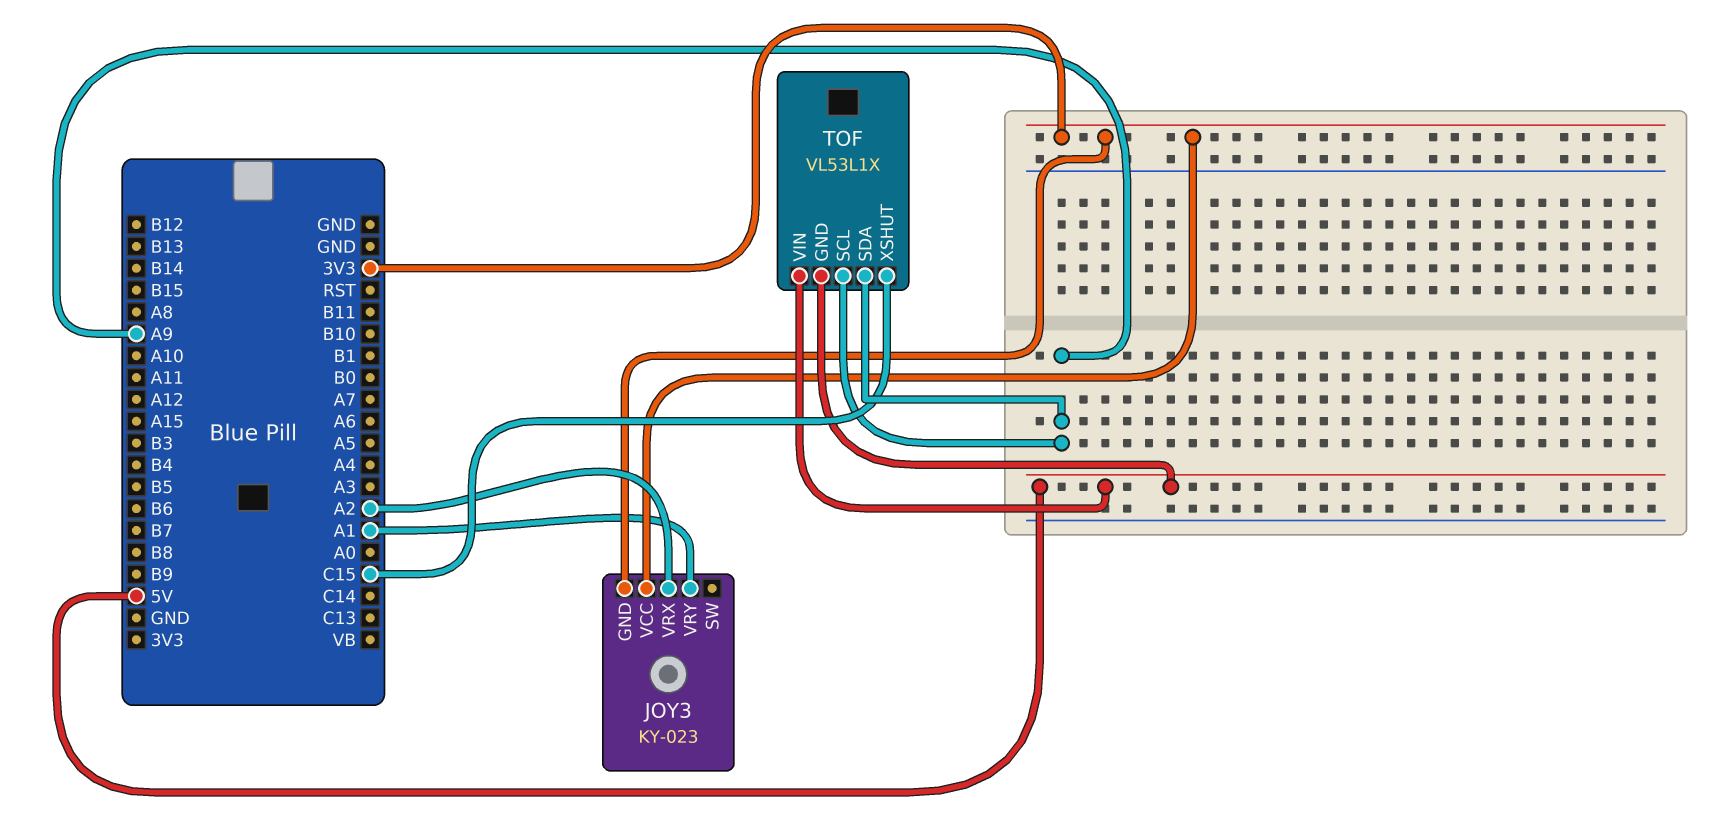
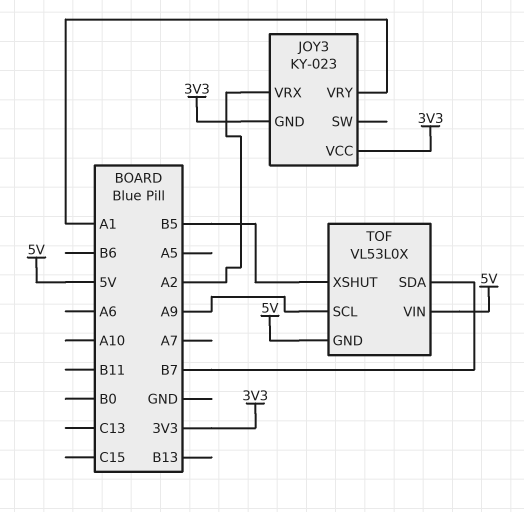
TOF: VL53L1X -> VL53L0X
TOF pin SDA: A9 -> B7
TOF pin XSHUT: C15 -> B5

